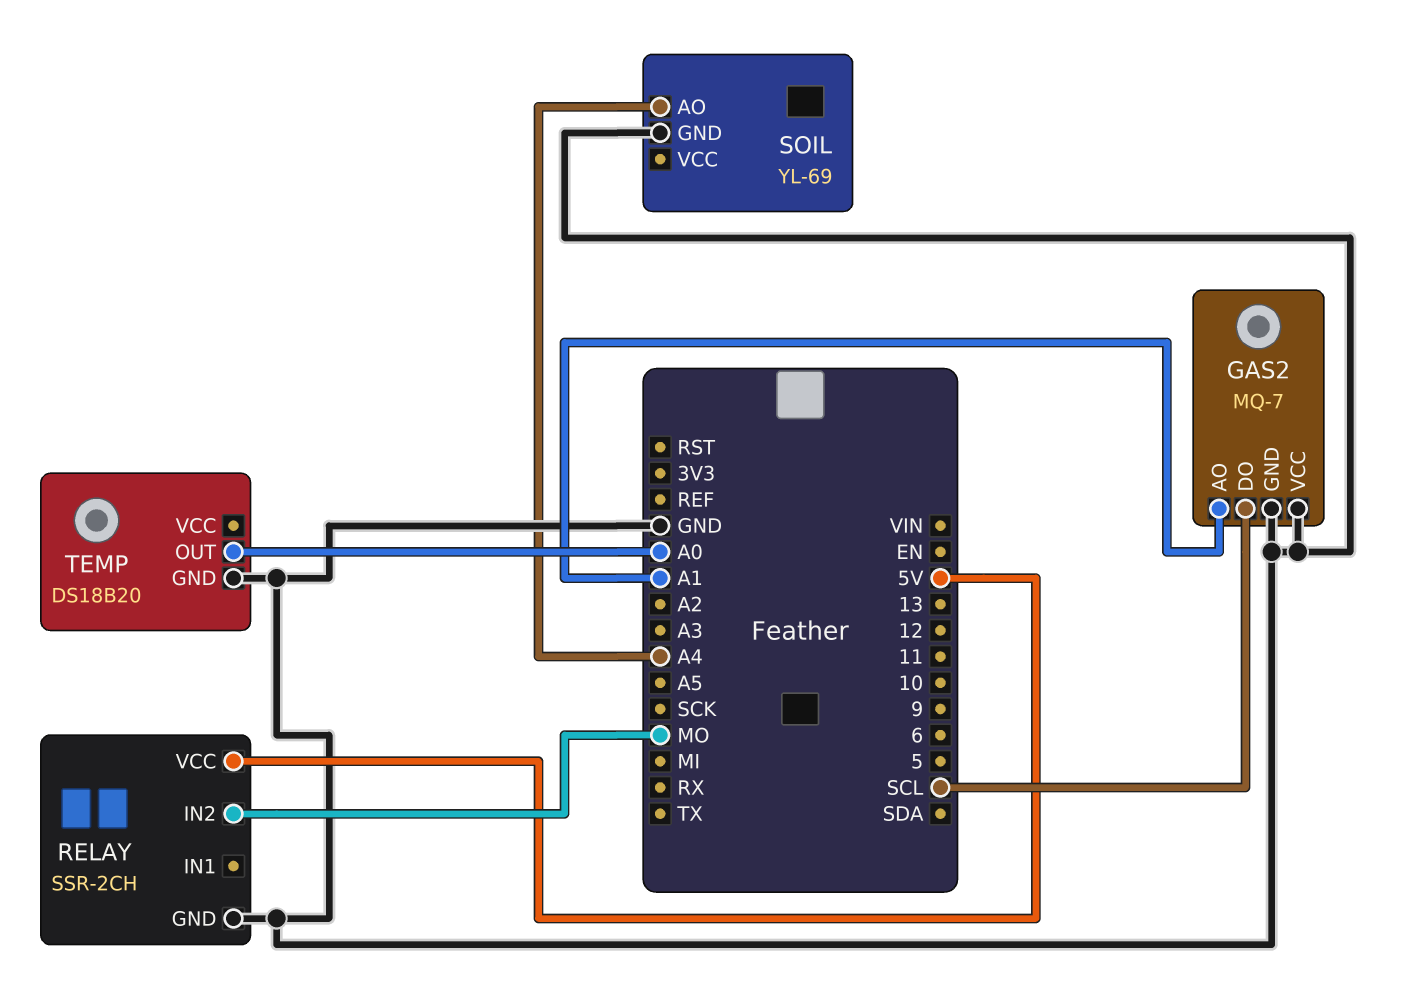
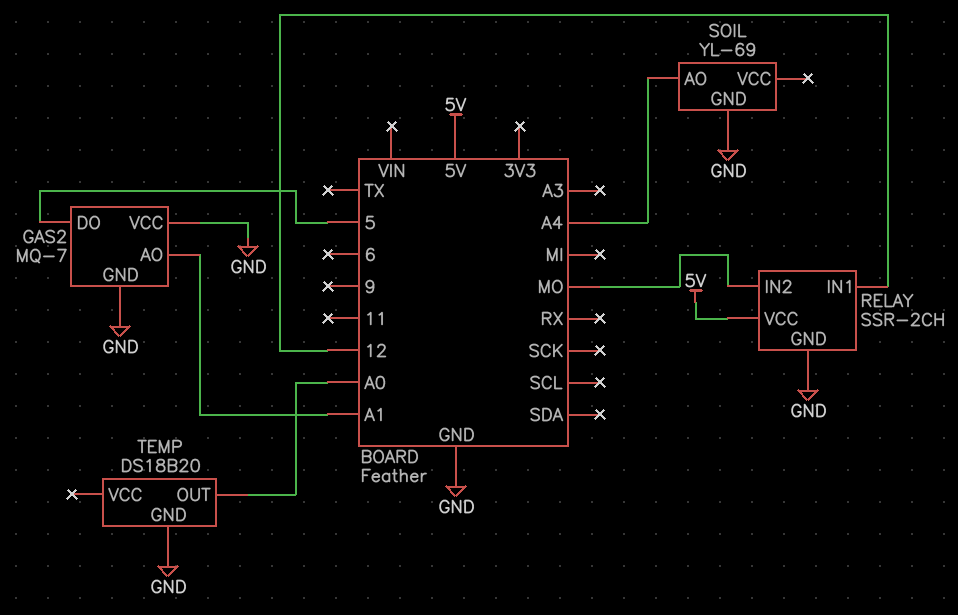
GAS2 pin DO: SCL -> 5
RELAY pin IN1: none -> 12

